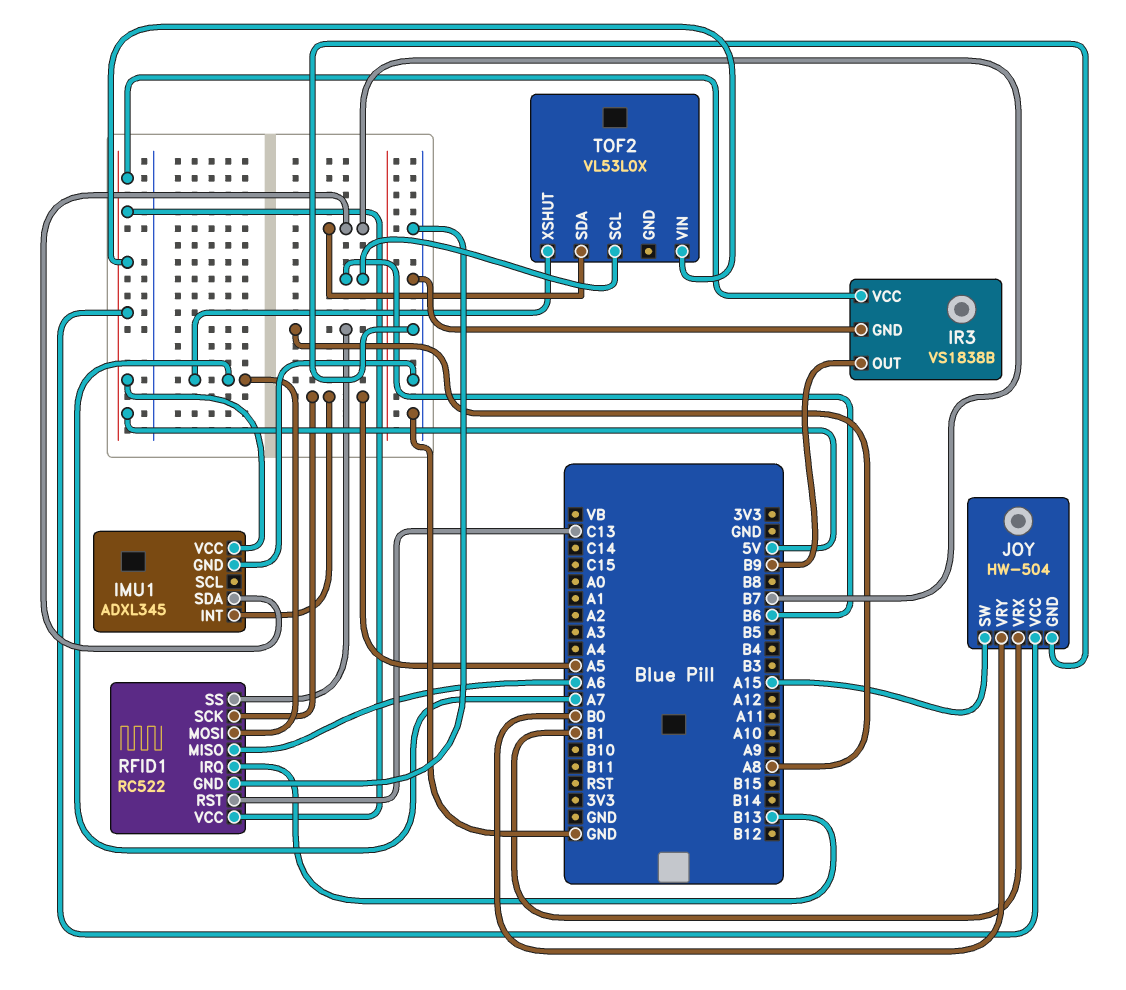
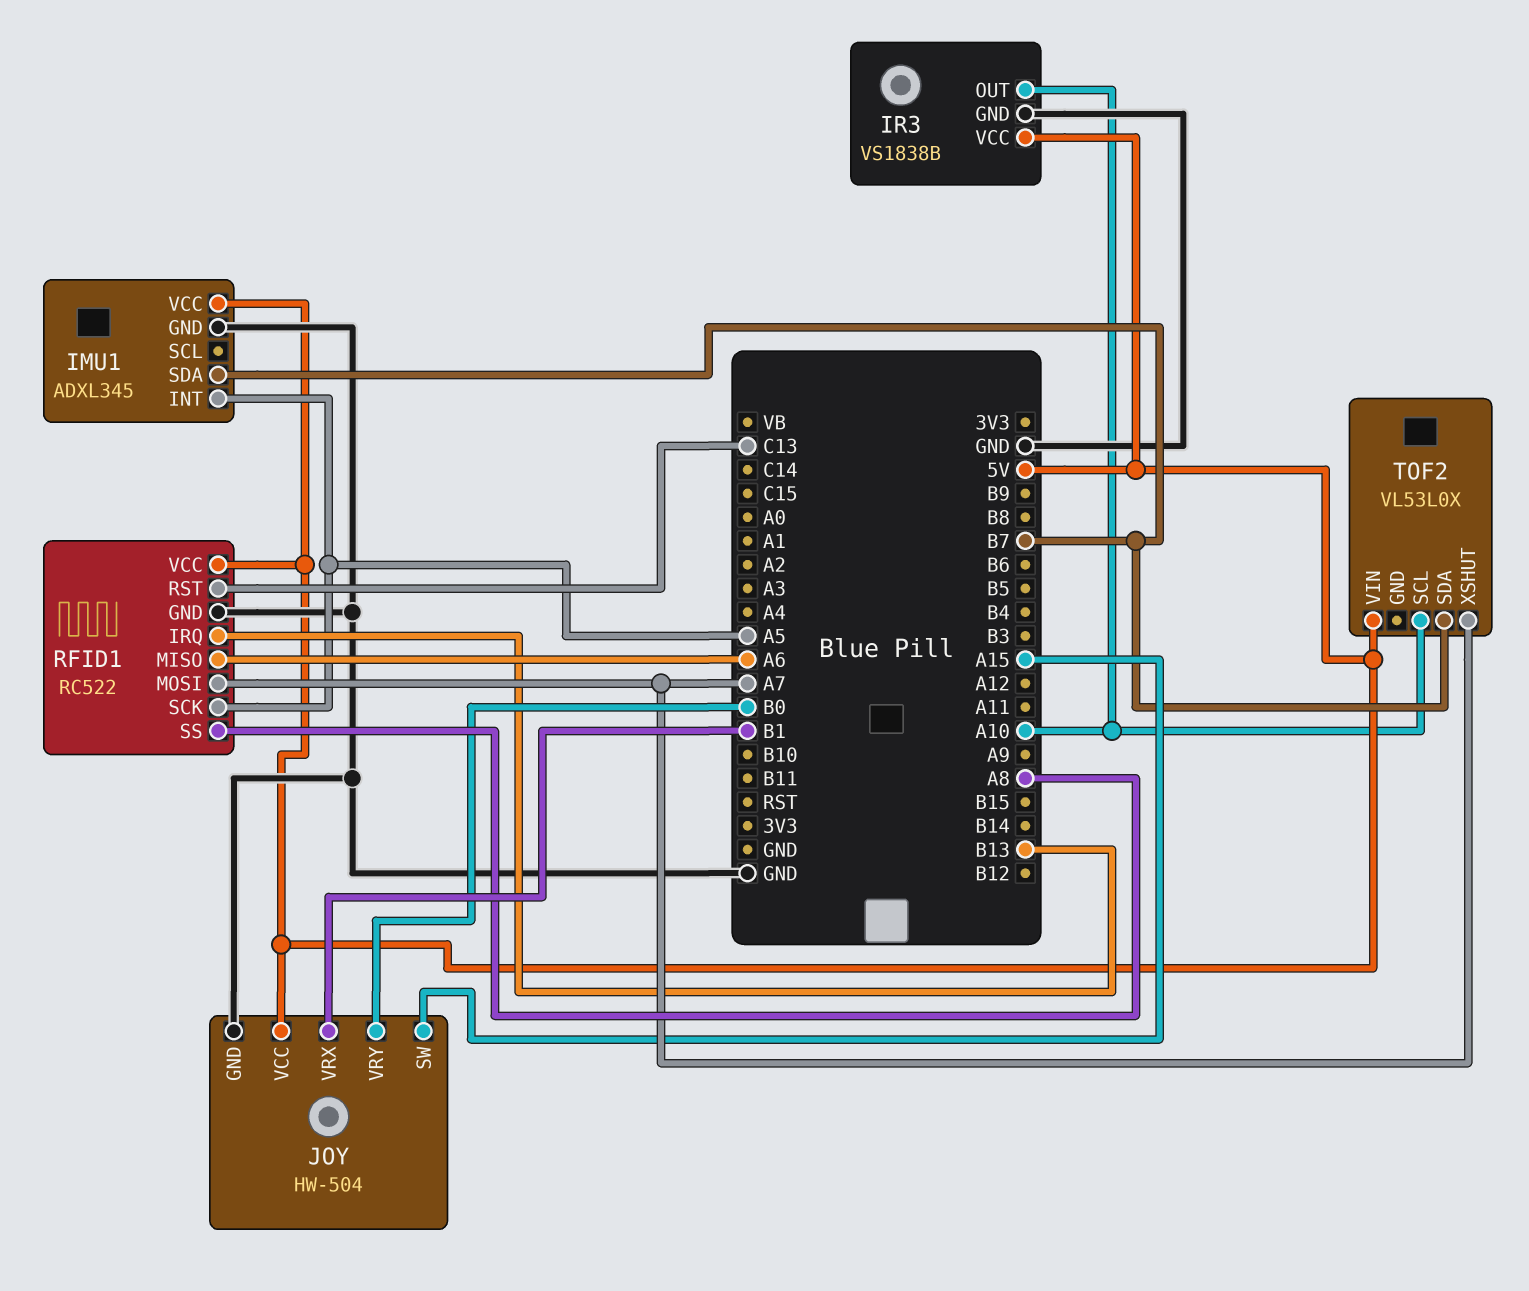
IR3 pin OUT: B9 -> A10
TOF2 pin SCL: B6 -> A10

